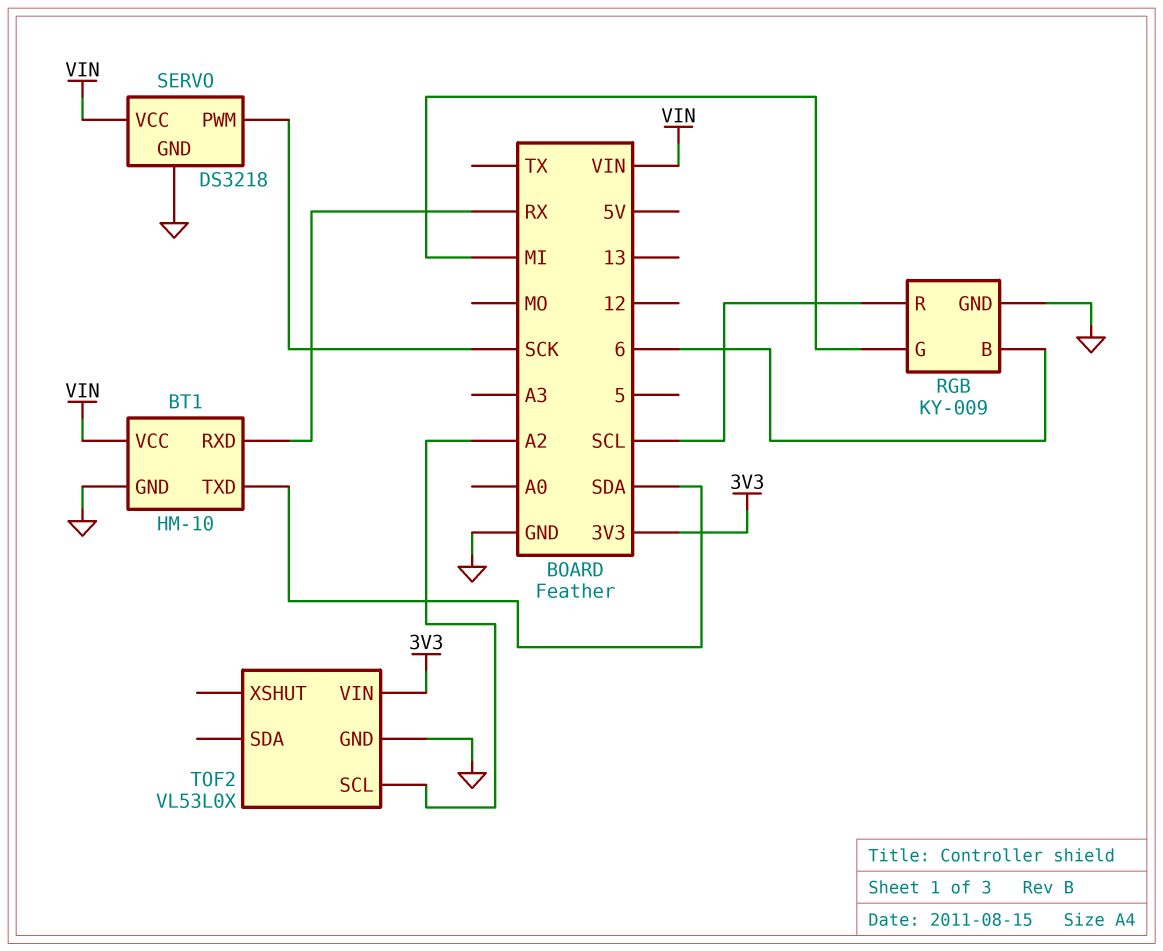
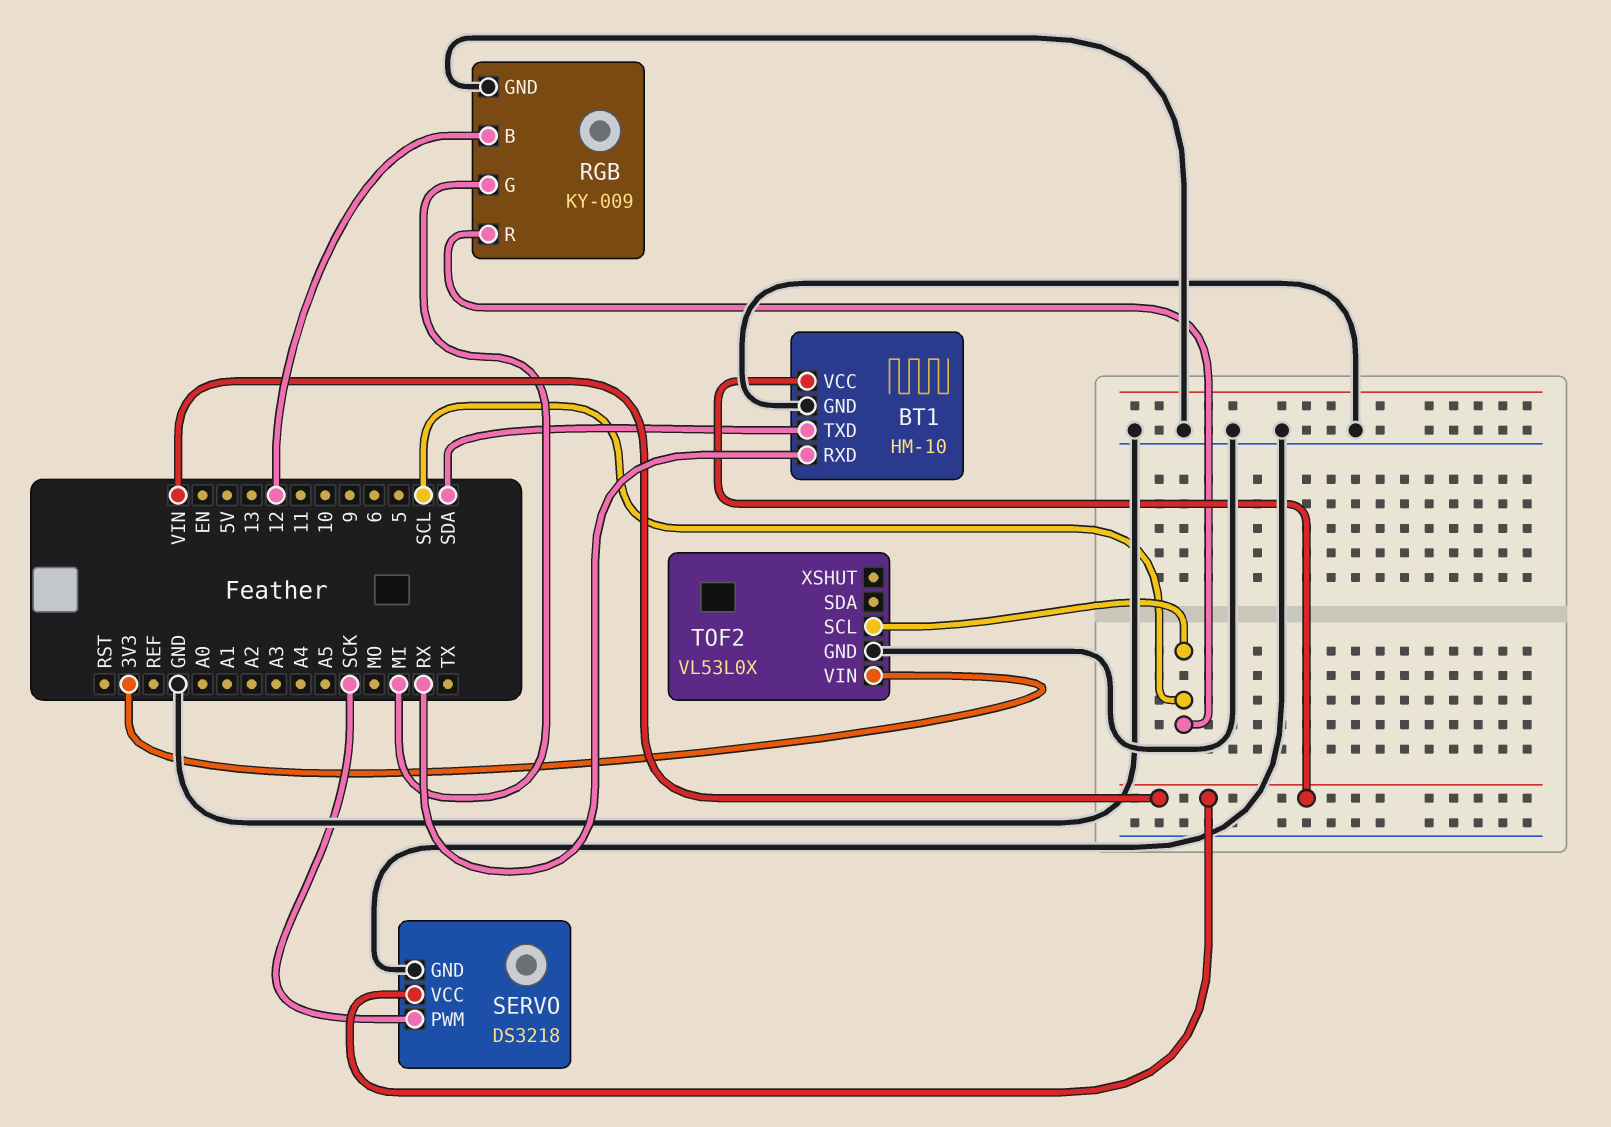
RGB pin B: 6 -> 12
TOF2 pin SCL: A2 -> SCL

